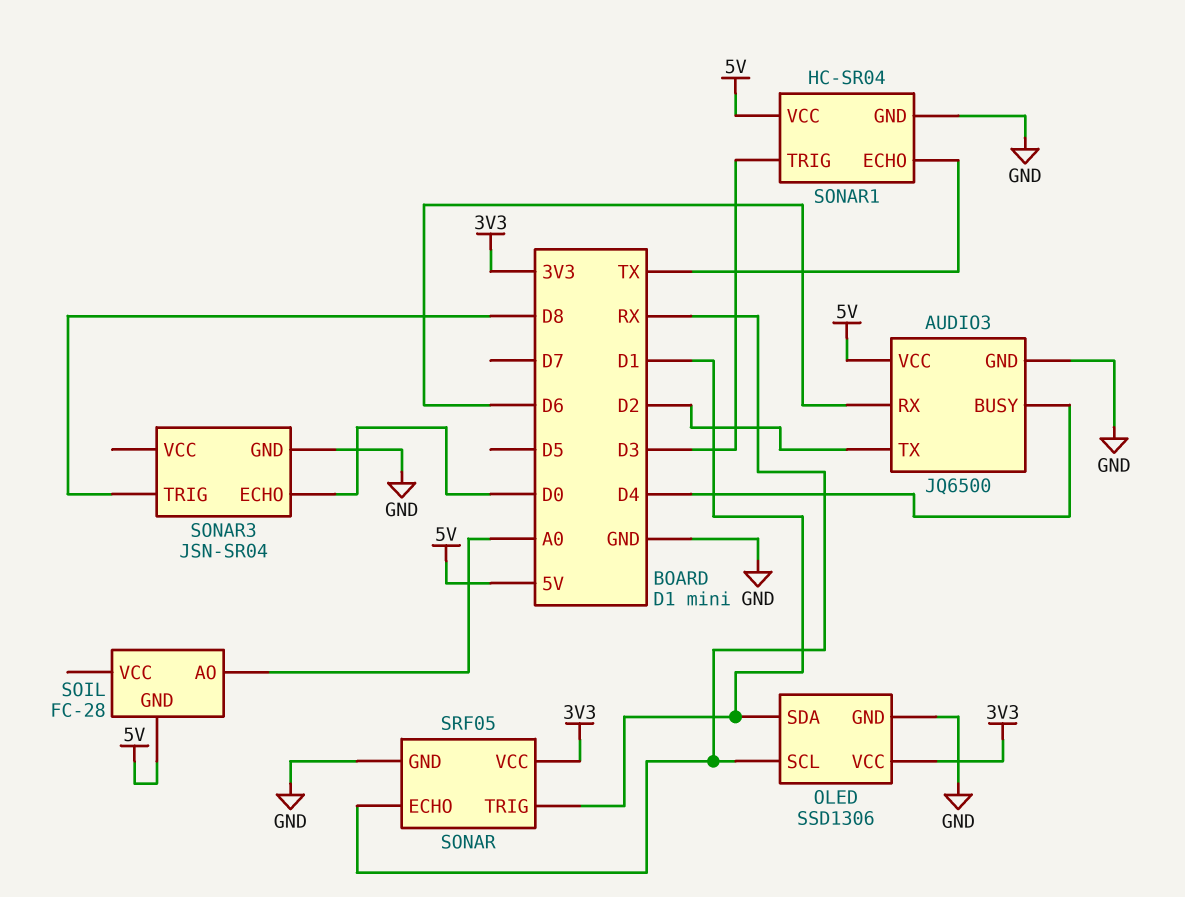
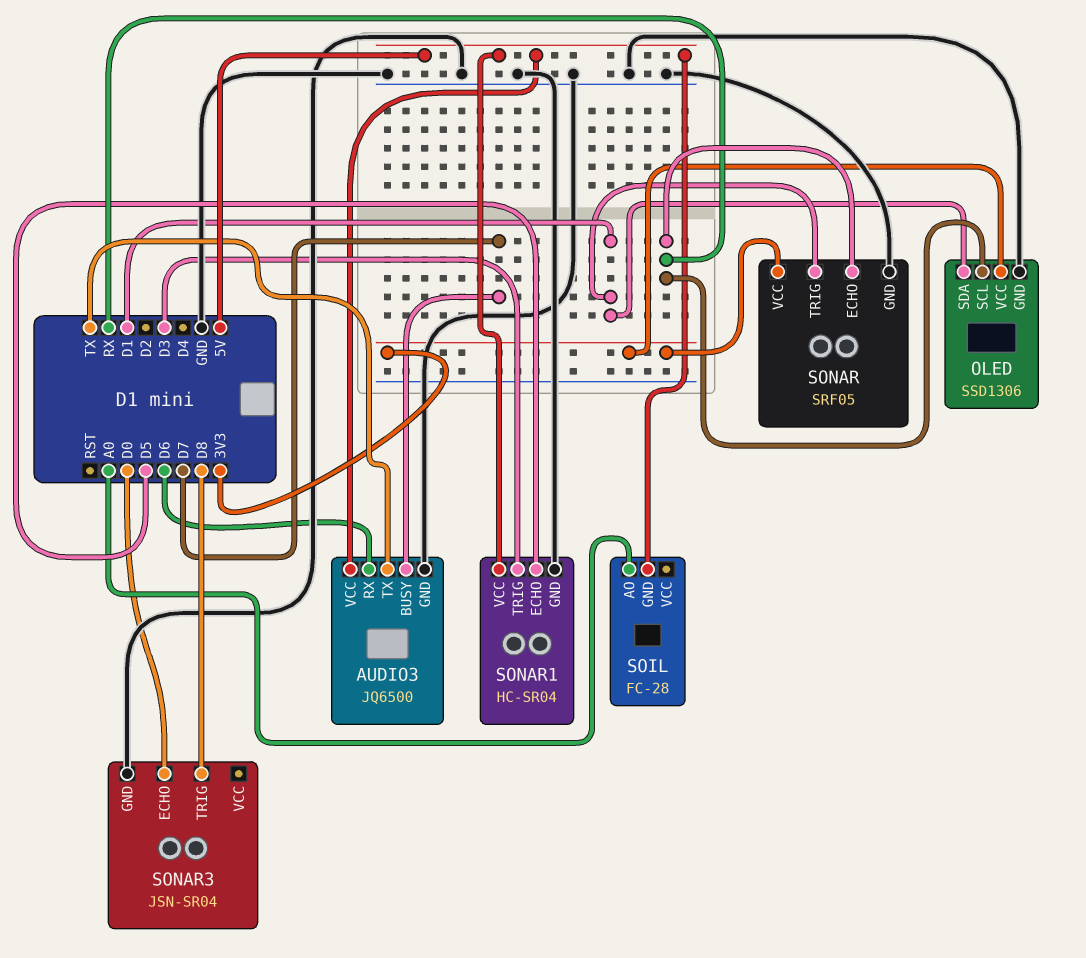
AUDIO3 pin BUSY: D4 -> D7
AUDIO3 pin TX: D2 -> TX
SONAR1 pin ECHO: TX -> D5

